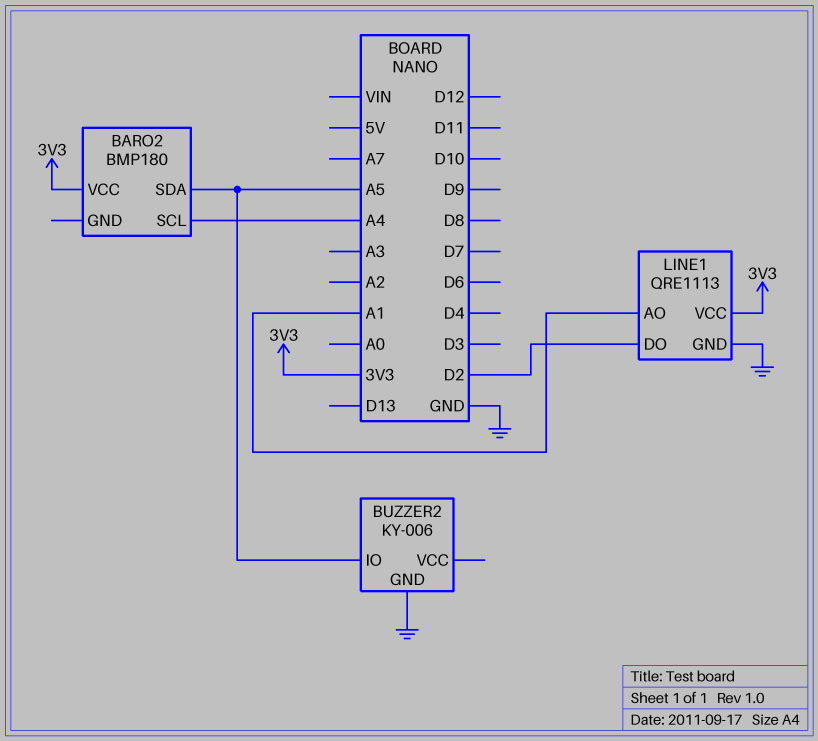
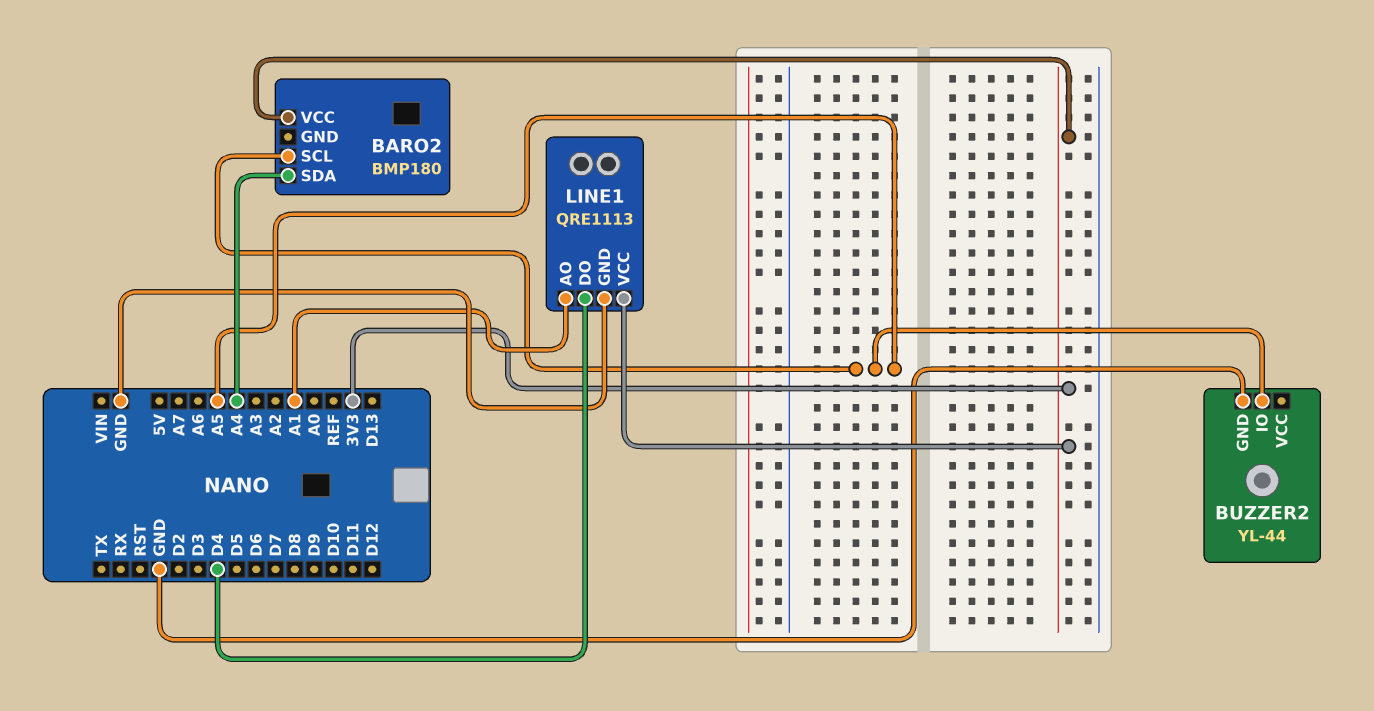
BARO2 pin SCL: A4 -> A5
BARO2 pin SDA: A5 -> A4
BUZZER2: KY-006 -> YL-44
LINE1 pin DO: D2 -> D4

